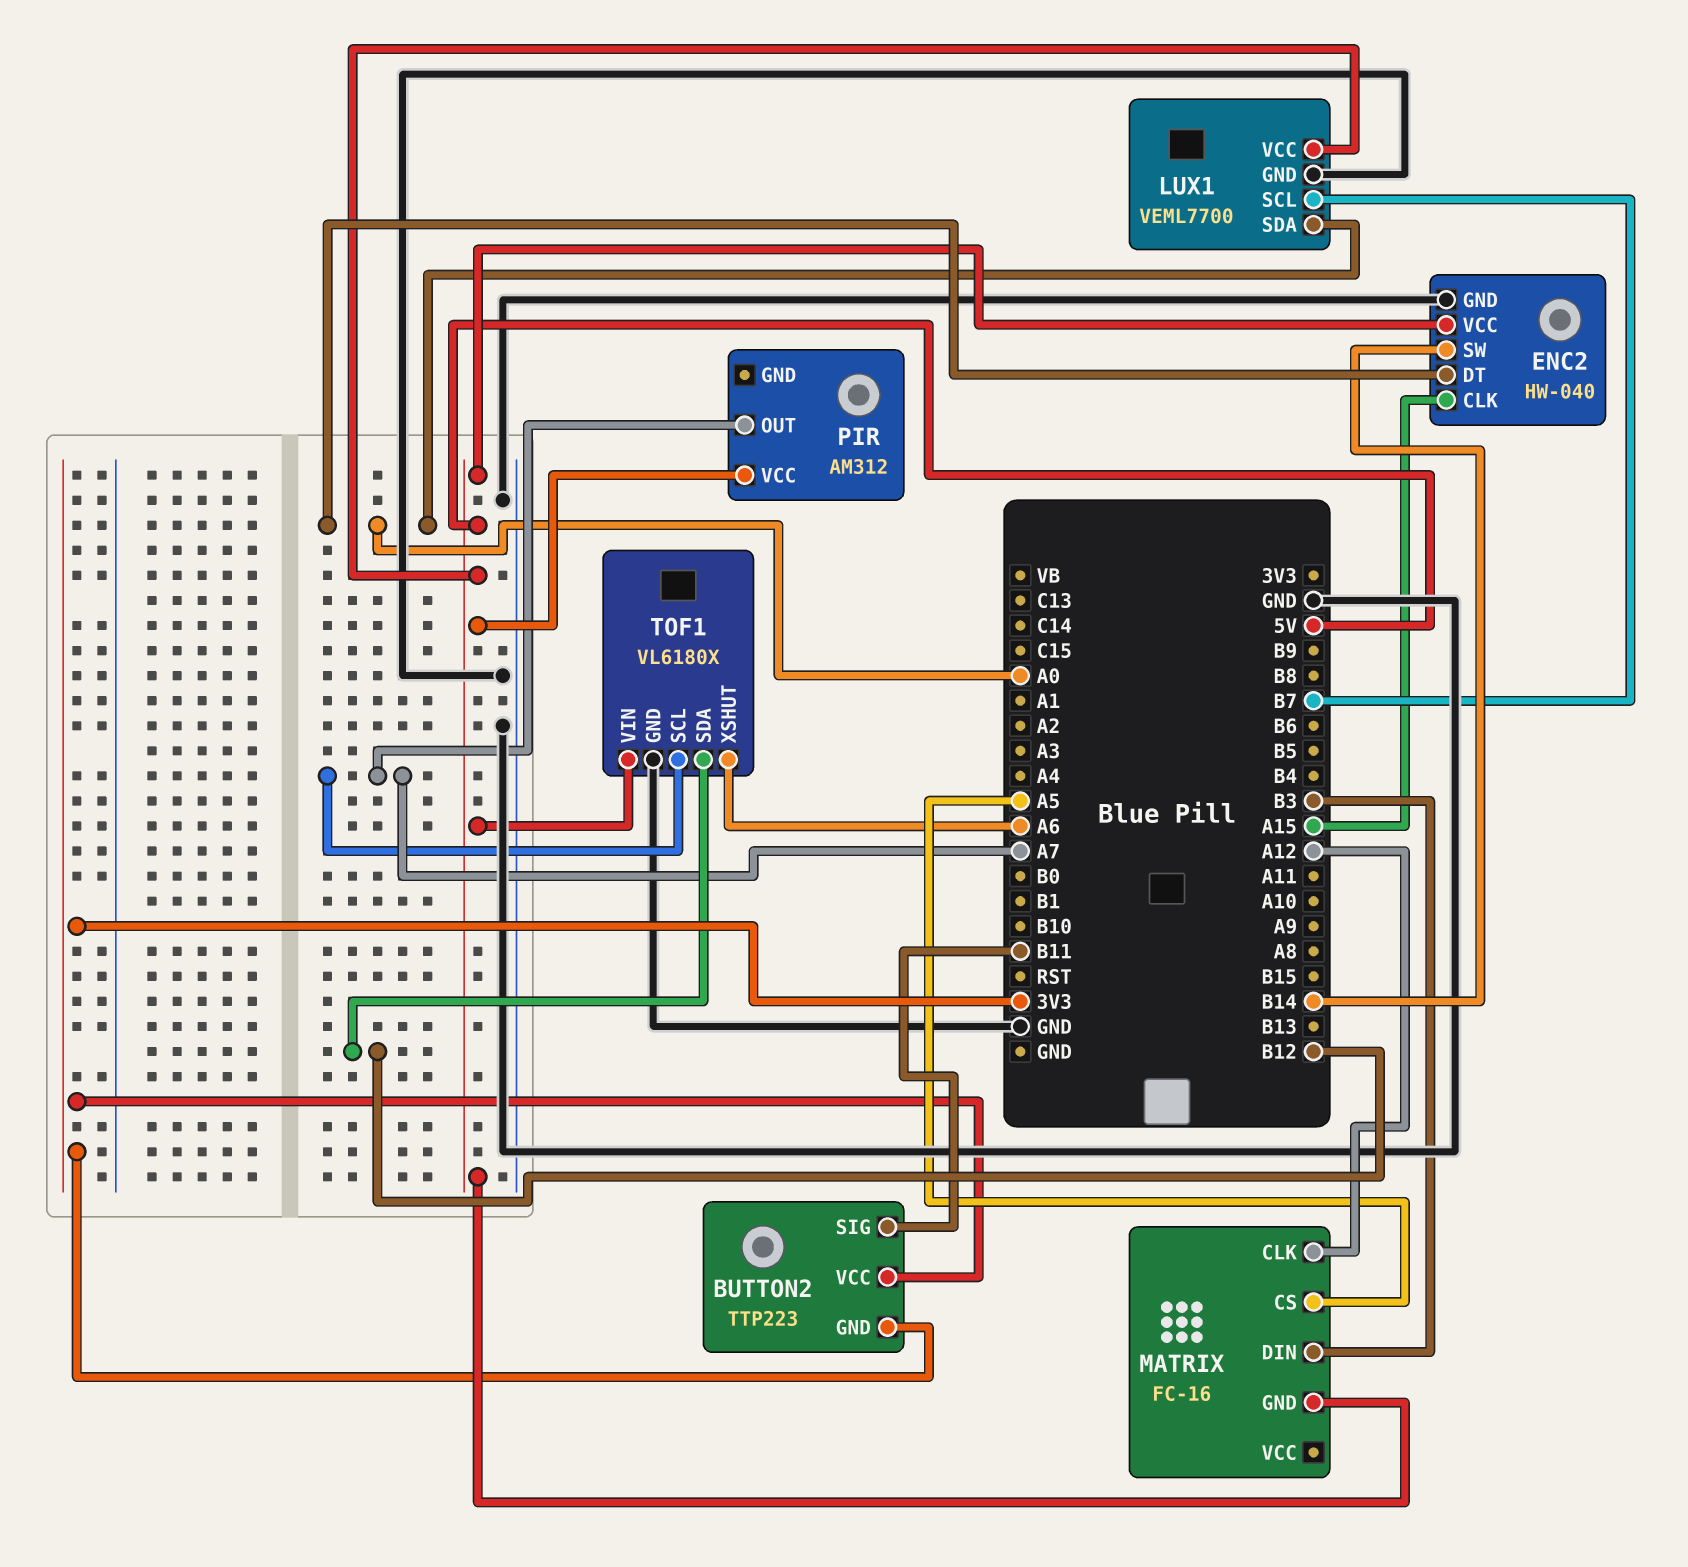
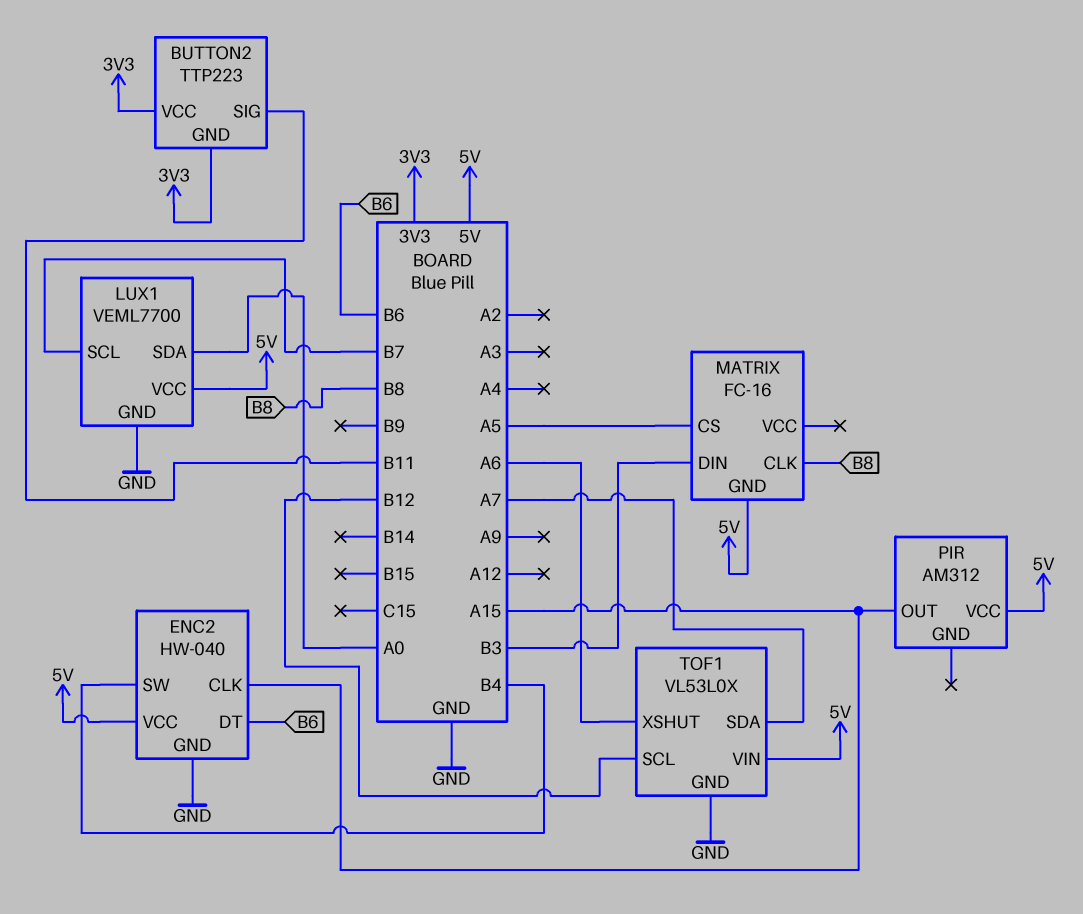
ENC2 pin DT: A0 -> B6
ENC2 pin SW: B14 -> B4
MATRIX pin CLK: A12 -> B8
PIR pin OUT: A7 -> A15
TOF1: VL6180X -> VL53L0X
TOF1 pin SCL: A7 -> B12
TOF1 pin SDA: B12 -> A7

